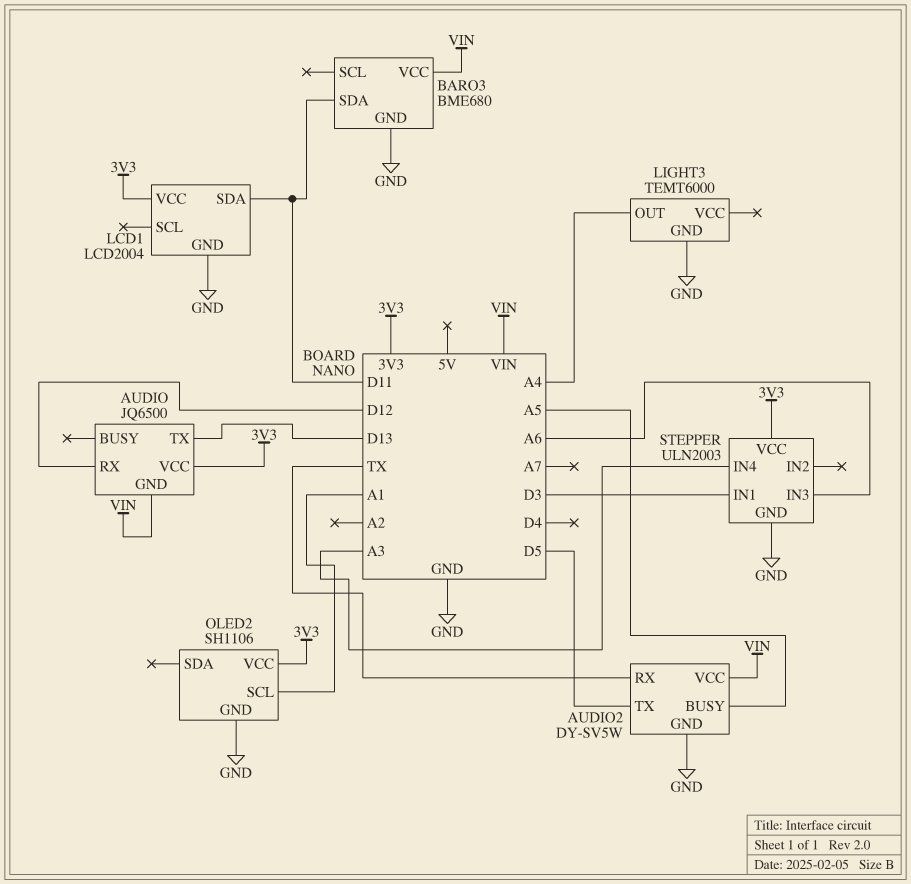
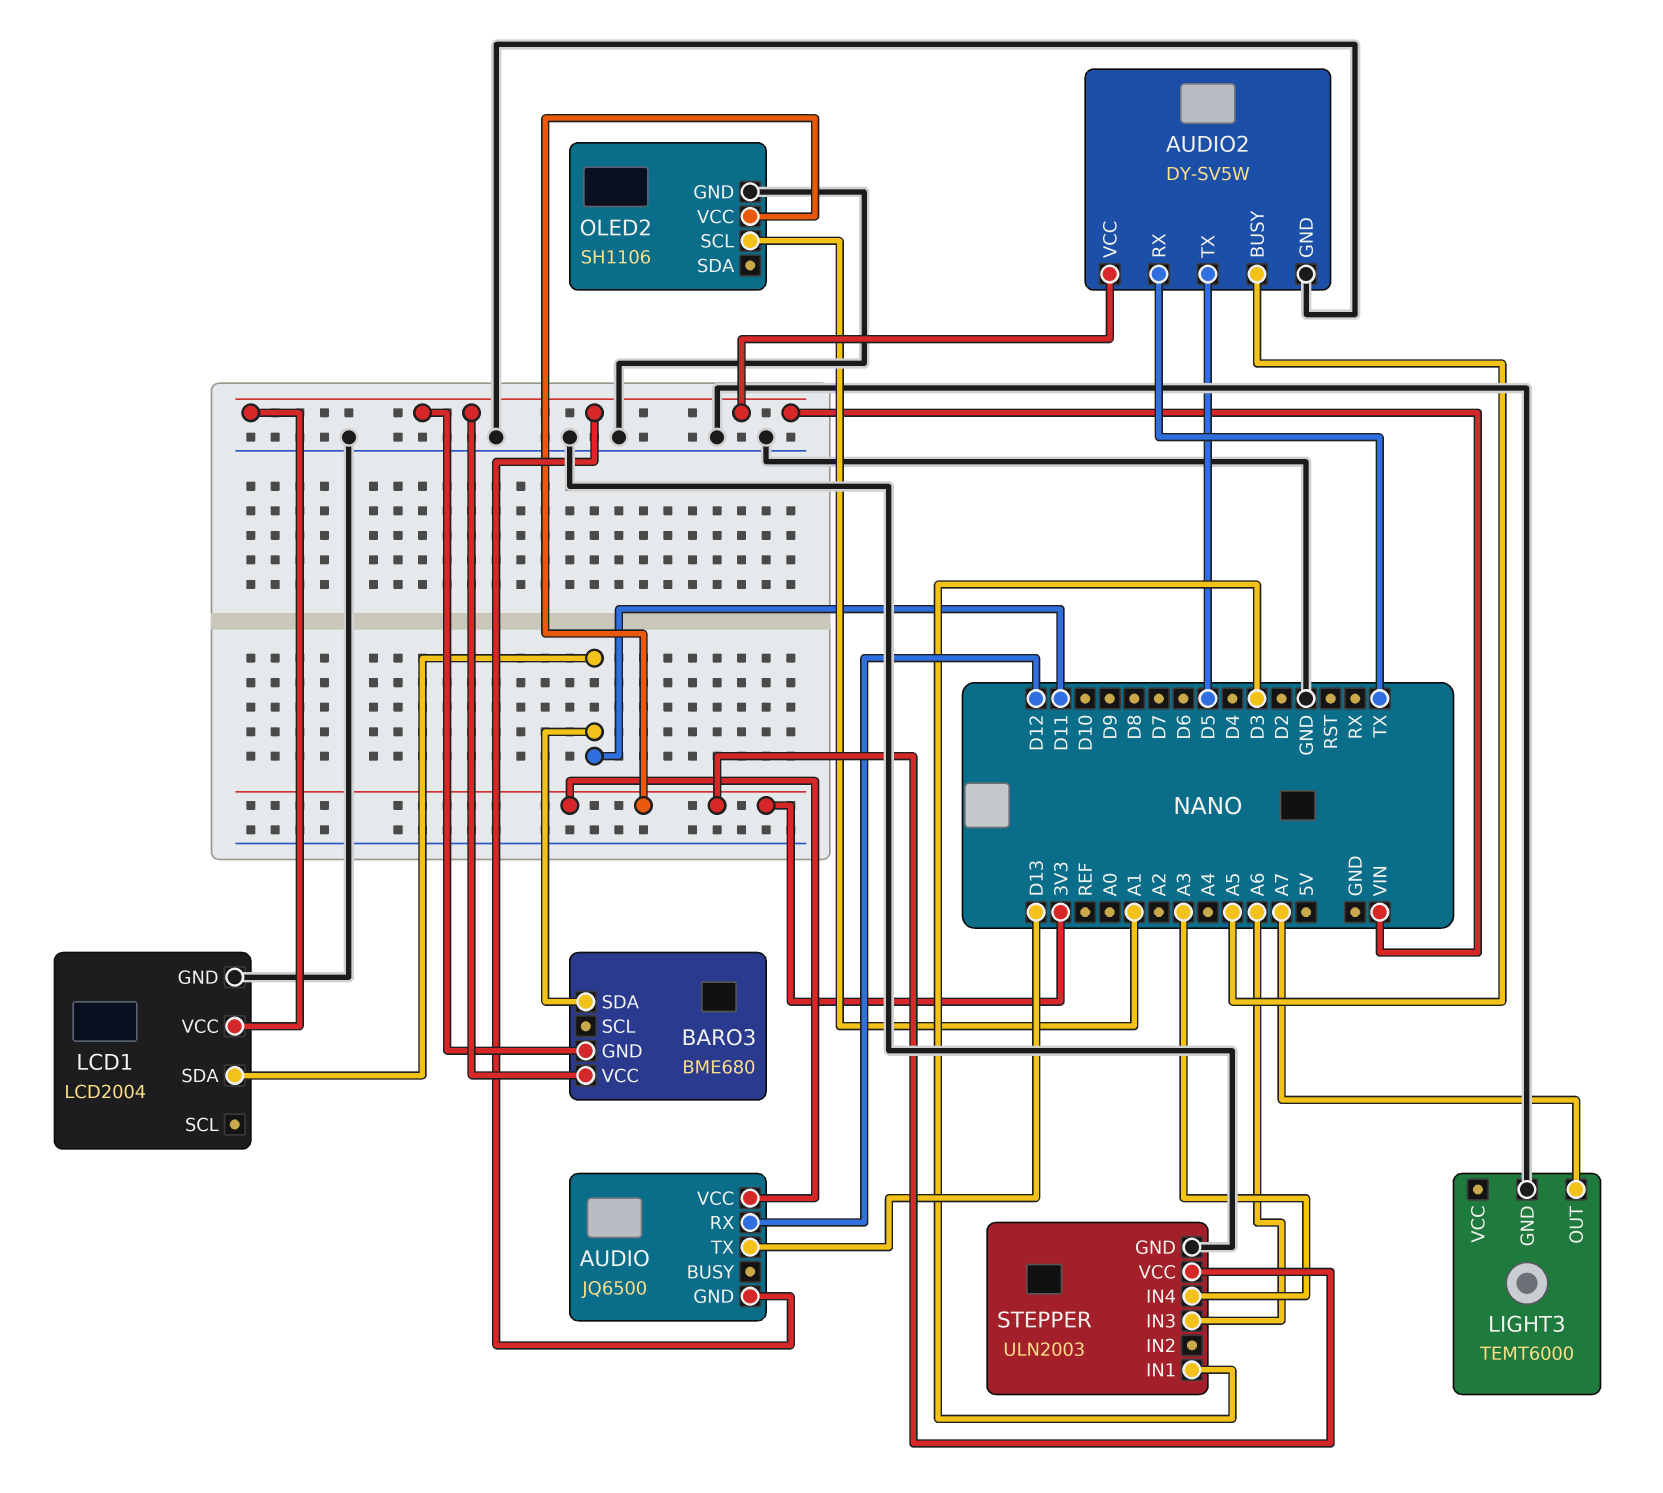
BARO3 pin GND: GND -> VIN
LCD1 pin VCC: 3V3 -> VIN
LIGHT3 pin OUT: A4 -> A7

